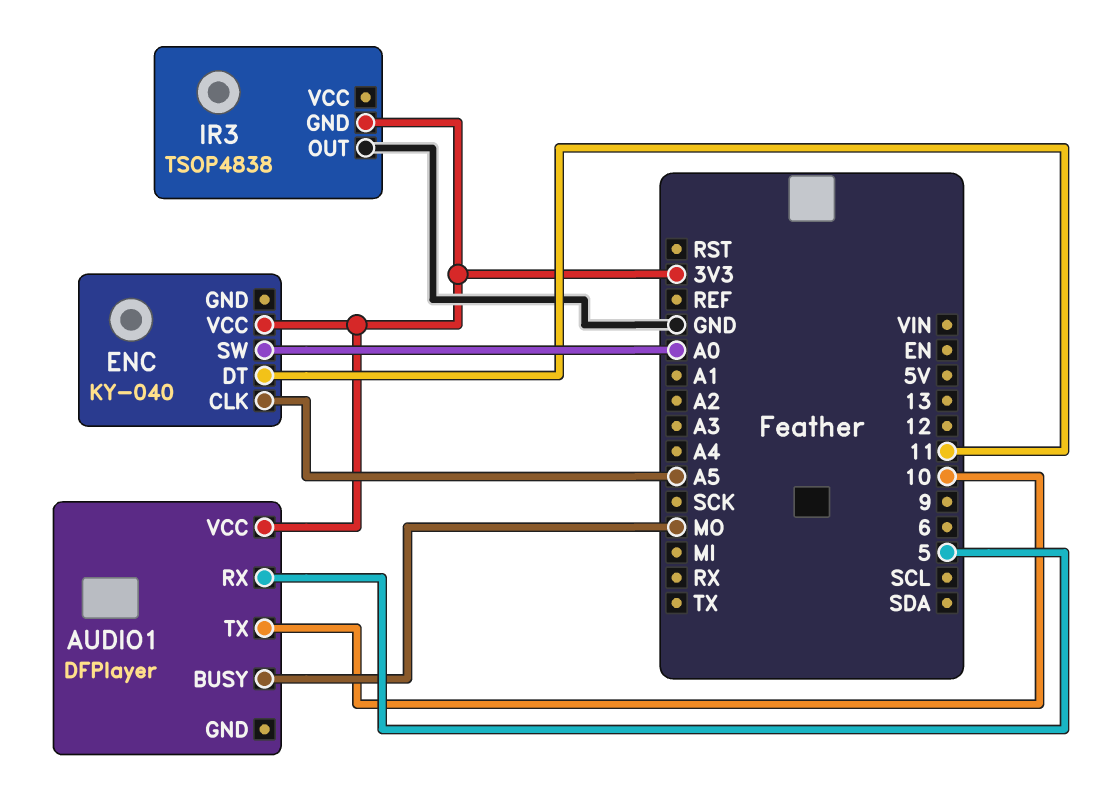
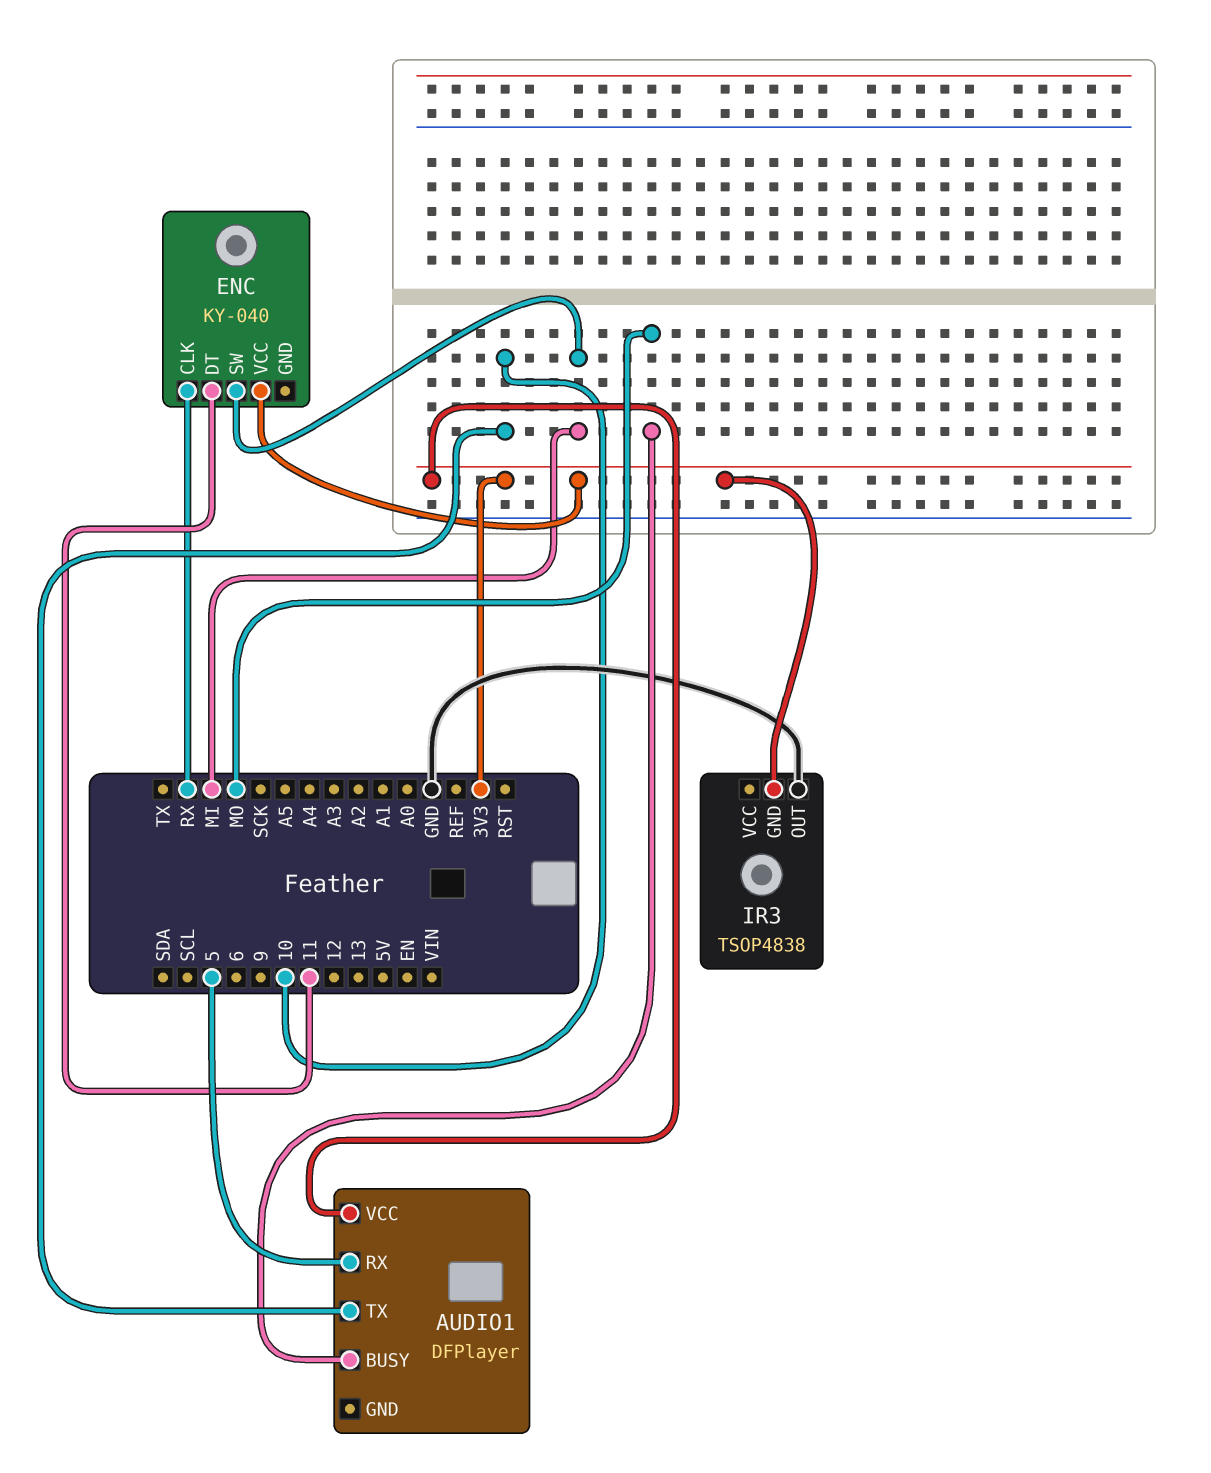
ENC pin CLK: A5 -> RX
ENC pin SW: A0 -> MI

